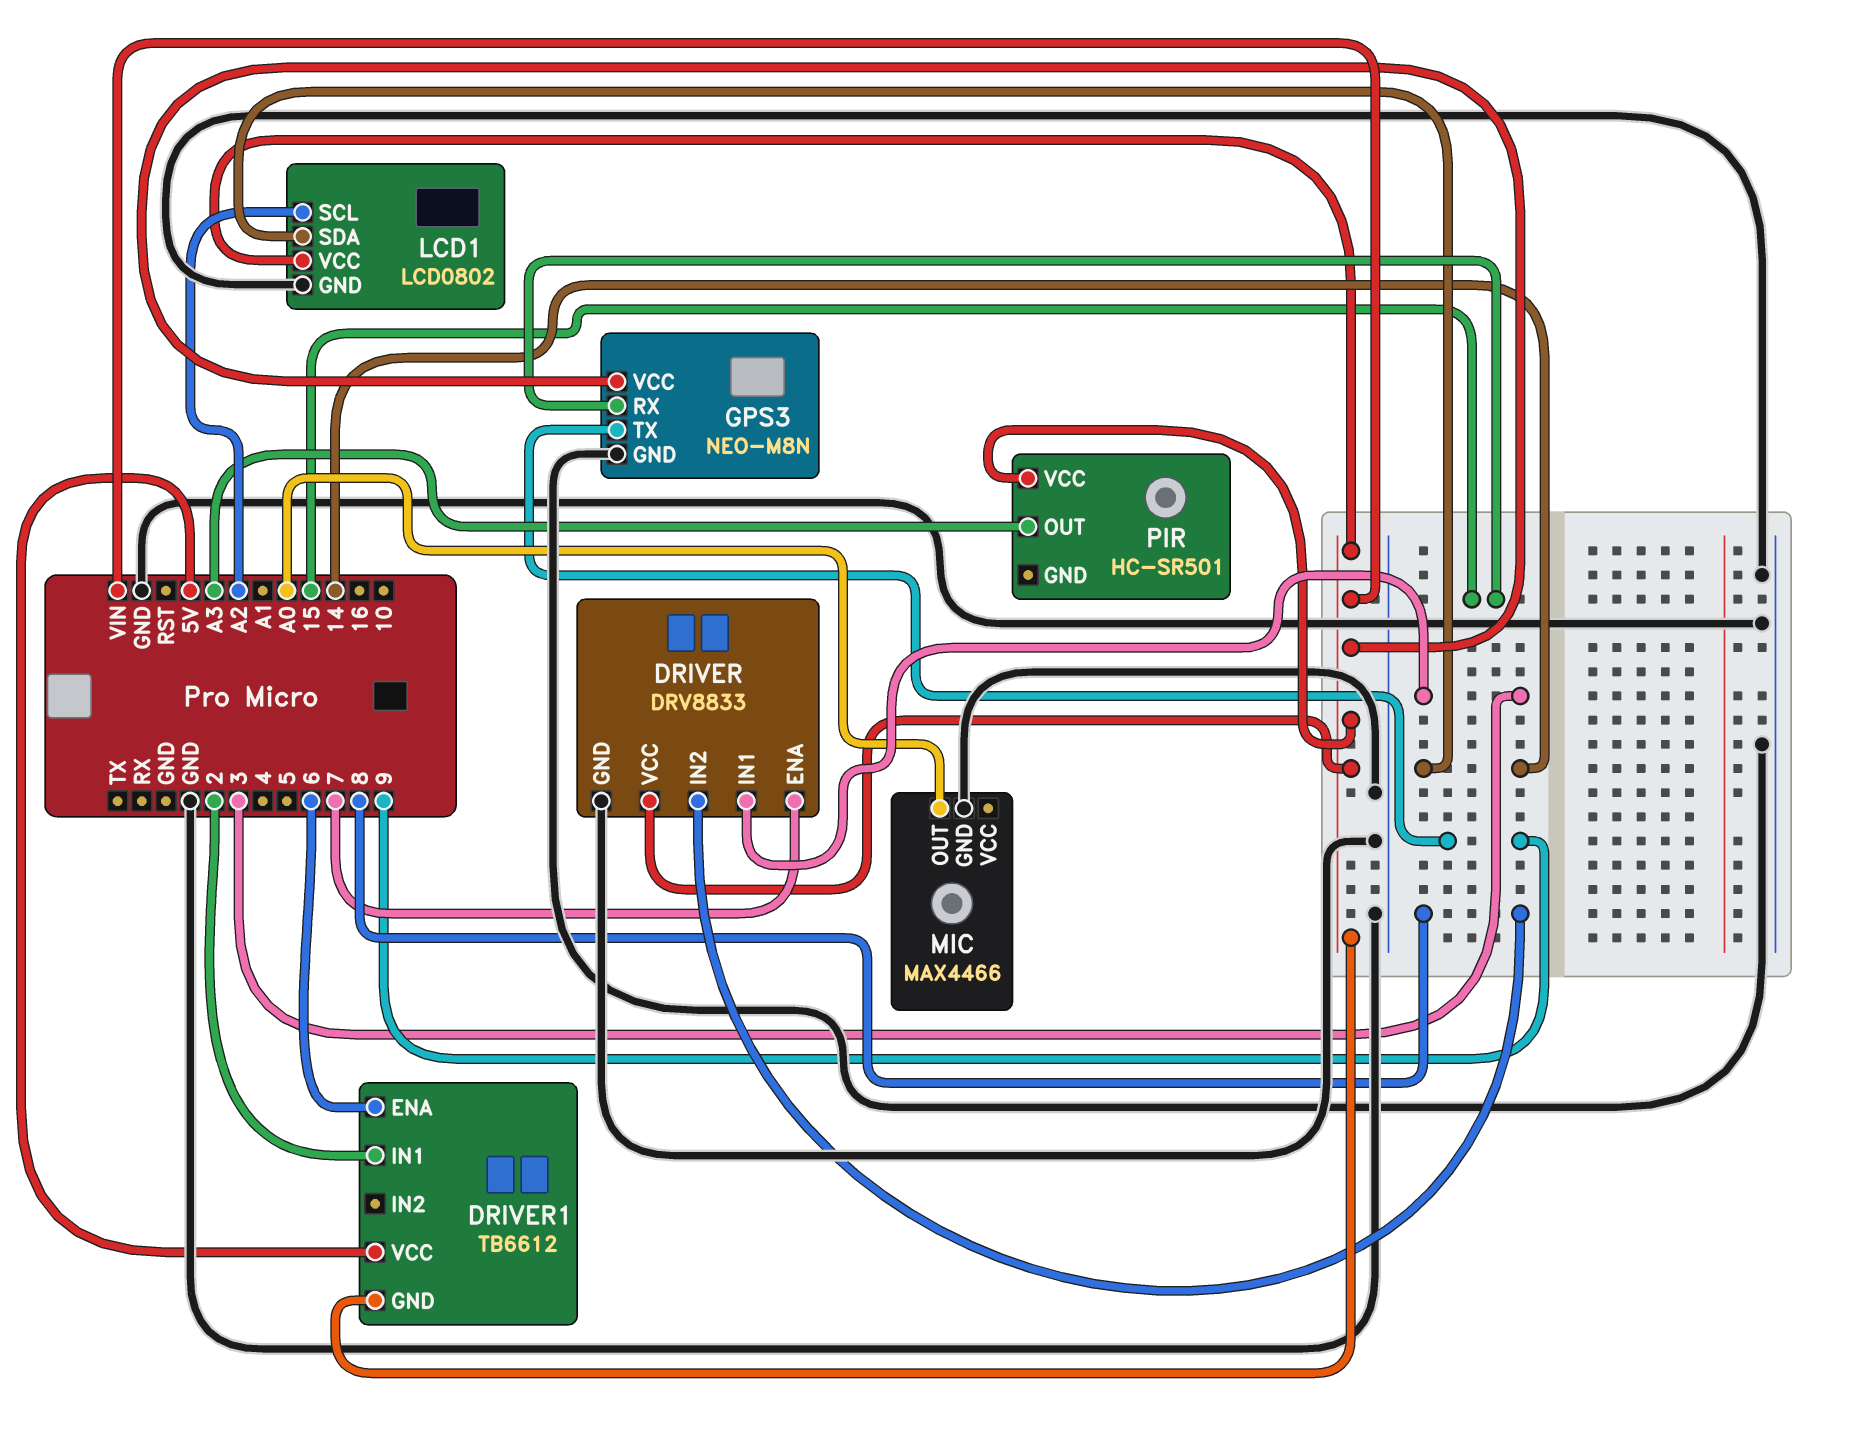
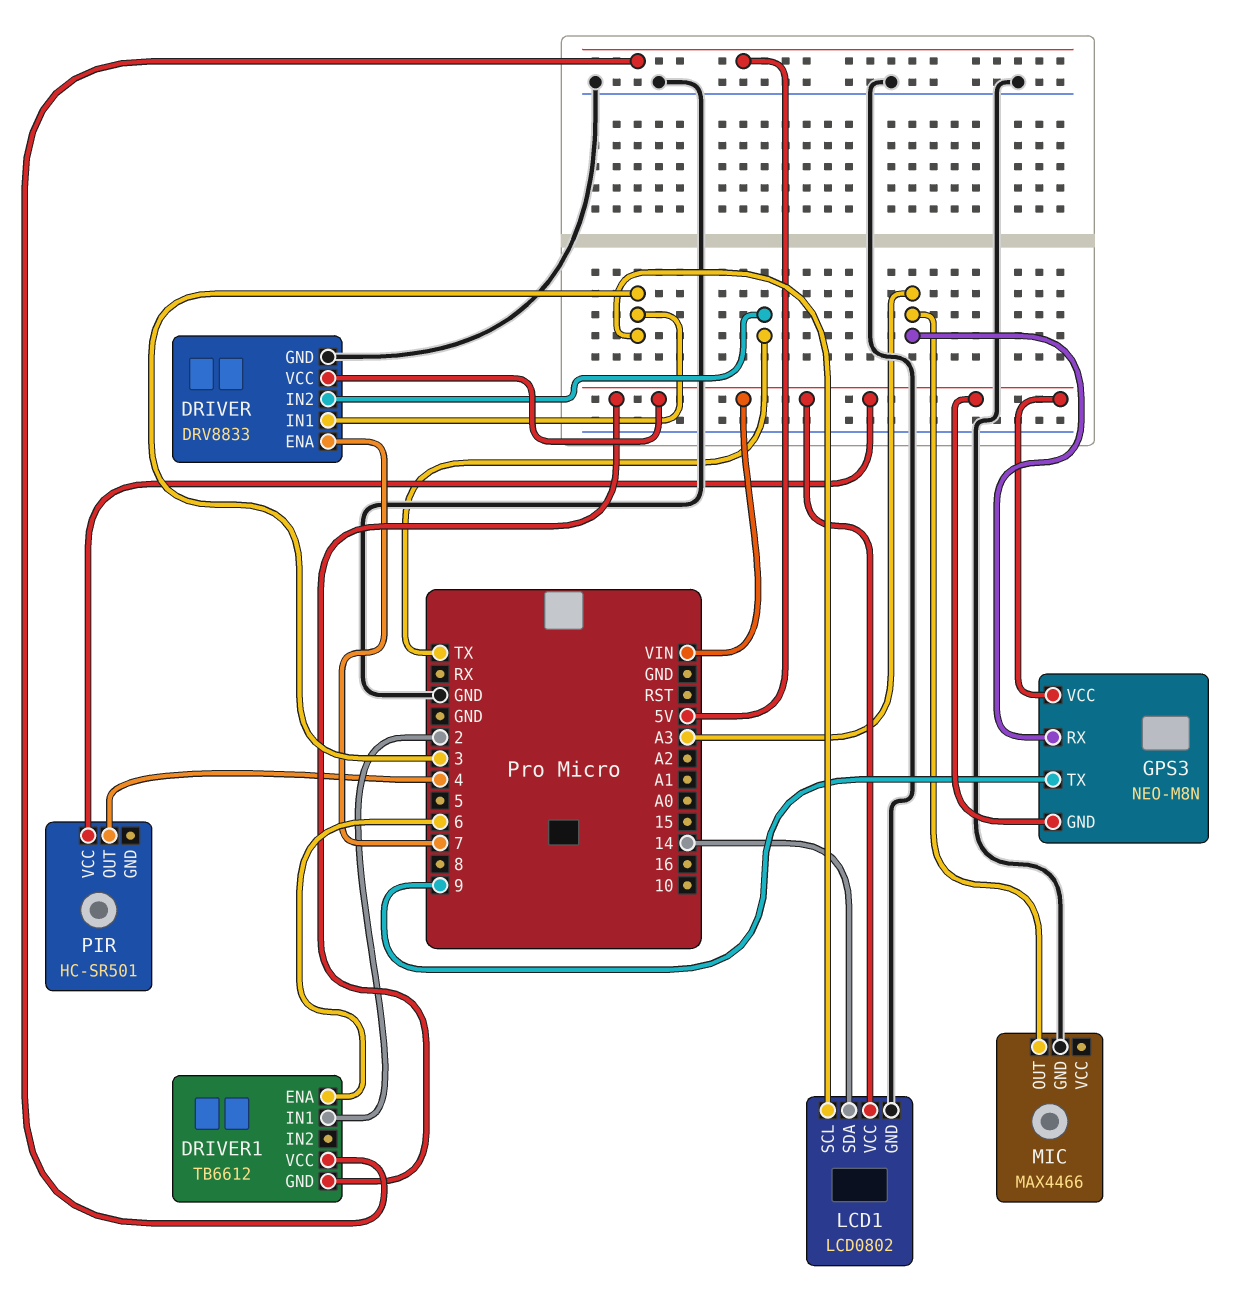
DRIVER pin IN2: 8 -> TX
GPS3 pin GND: GND -> VIN
GPS3 pin RX: 15 -> A3
LCD1 pin SCL: A2 -> 3
MIC pin OUT: A0 -> A3
PIR pin OUT: A3 -> 4

